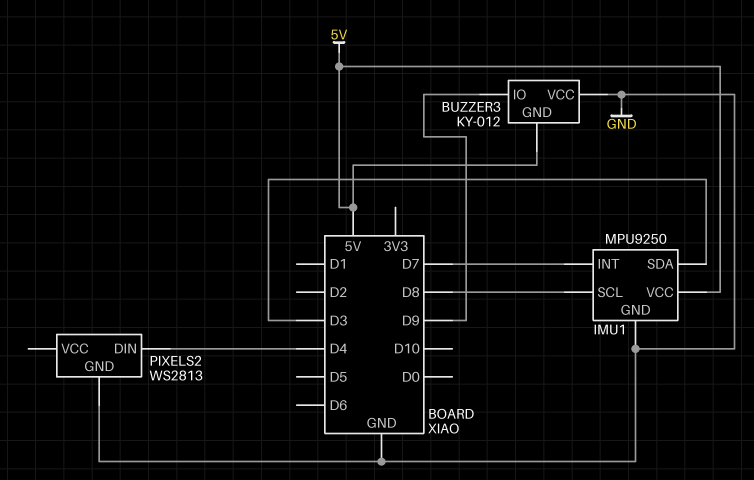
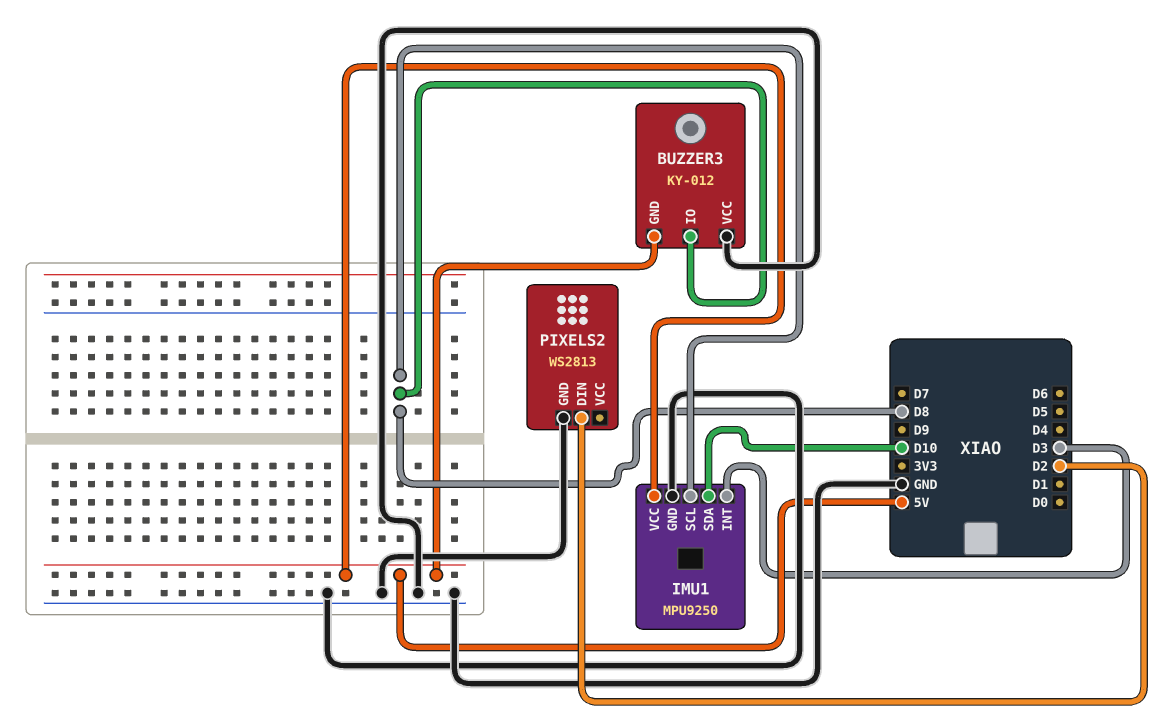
BUZZER3 pin IO: D9 -> D8
IMU1 pin INT: D7 -> D3
IMU1 pin SDA: D3 -> D10
PIXELS2 pin DIN: D4 -> D2

